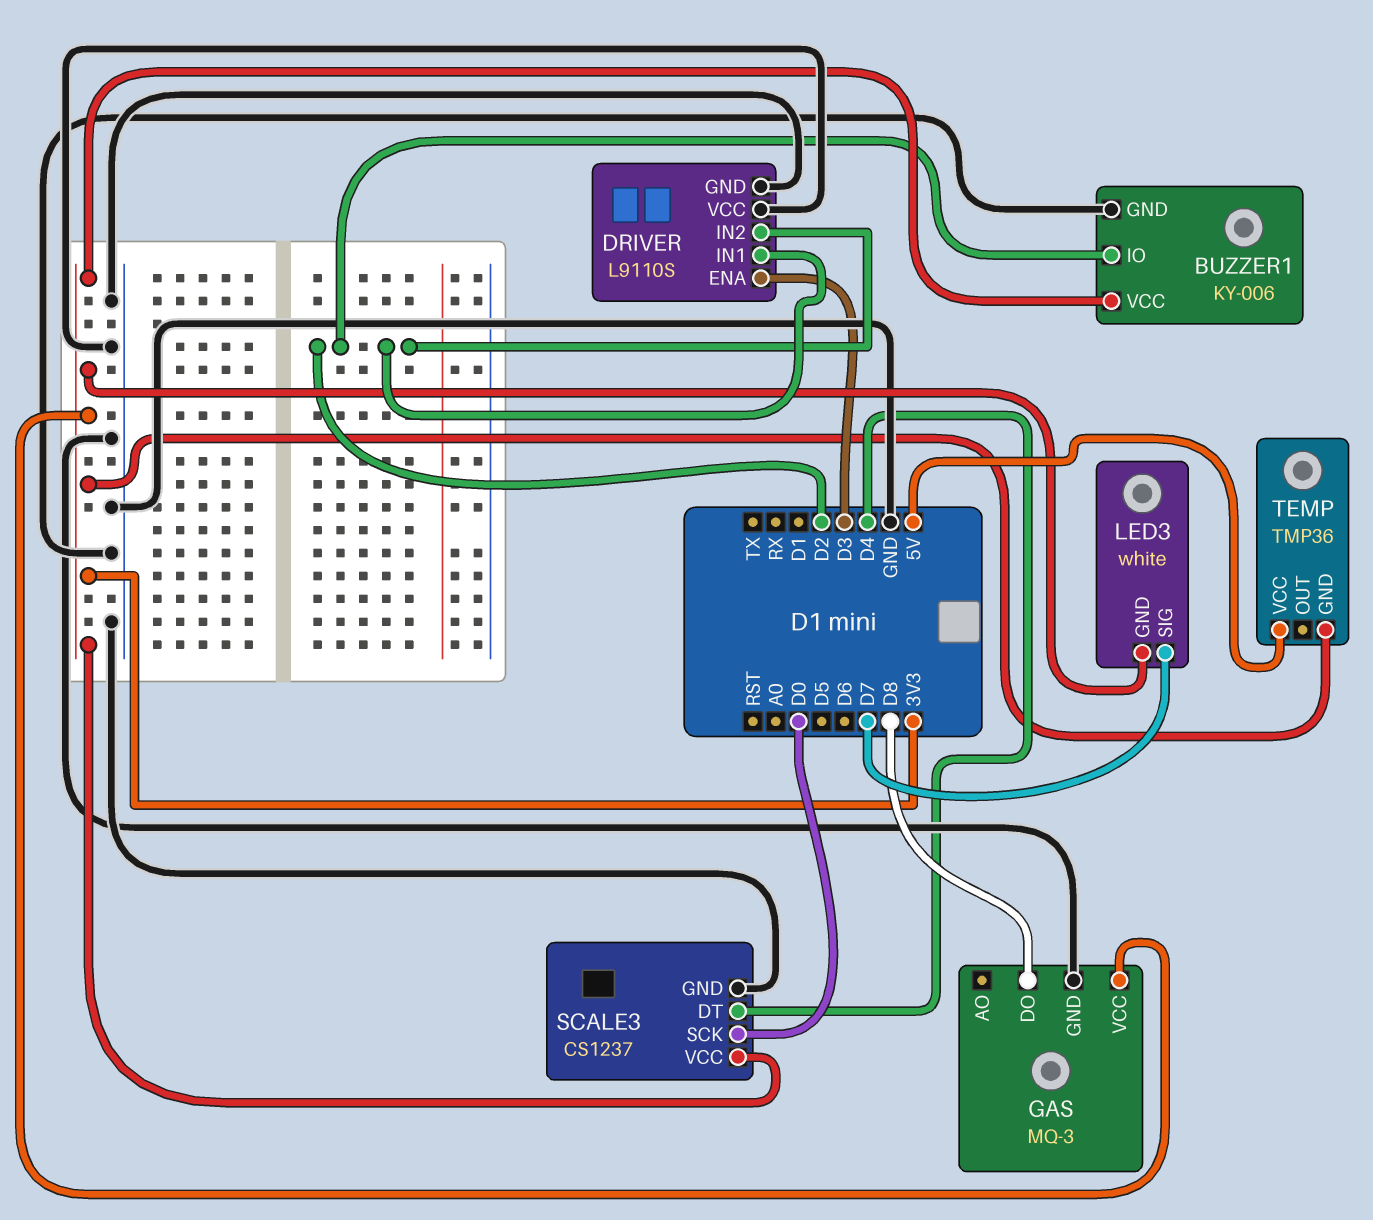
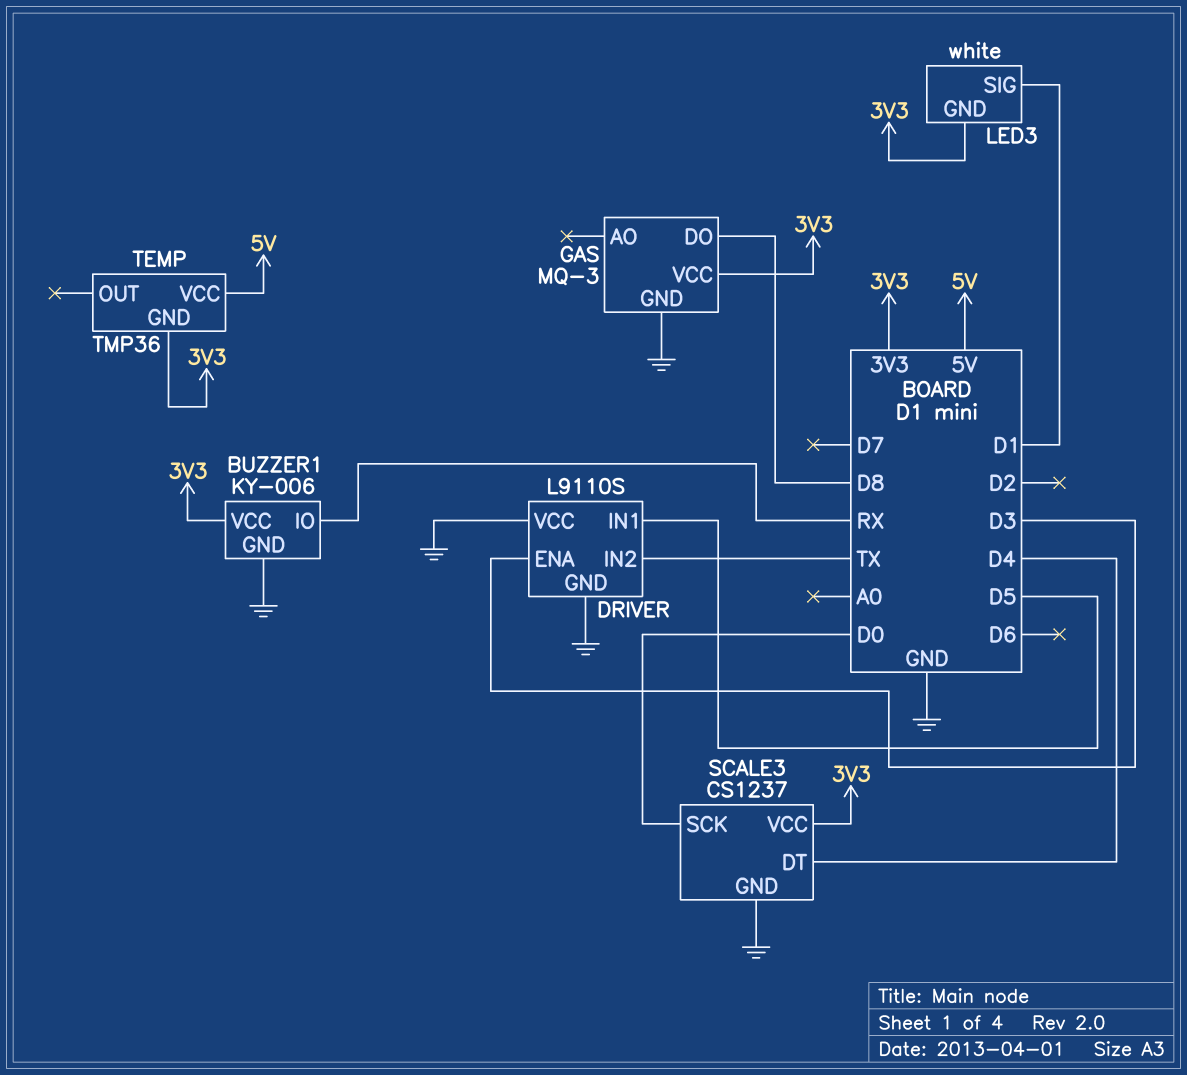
BUZZER1 pin IO: D2 -> RX
DRIVER pin IN1: D2 -> D5
DRIVER pin IN2: D2 -> TX
LED3 pin SIG: D7 -> D1

